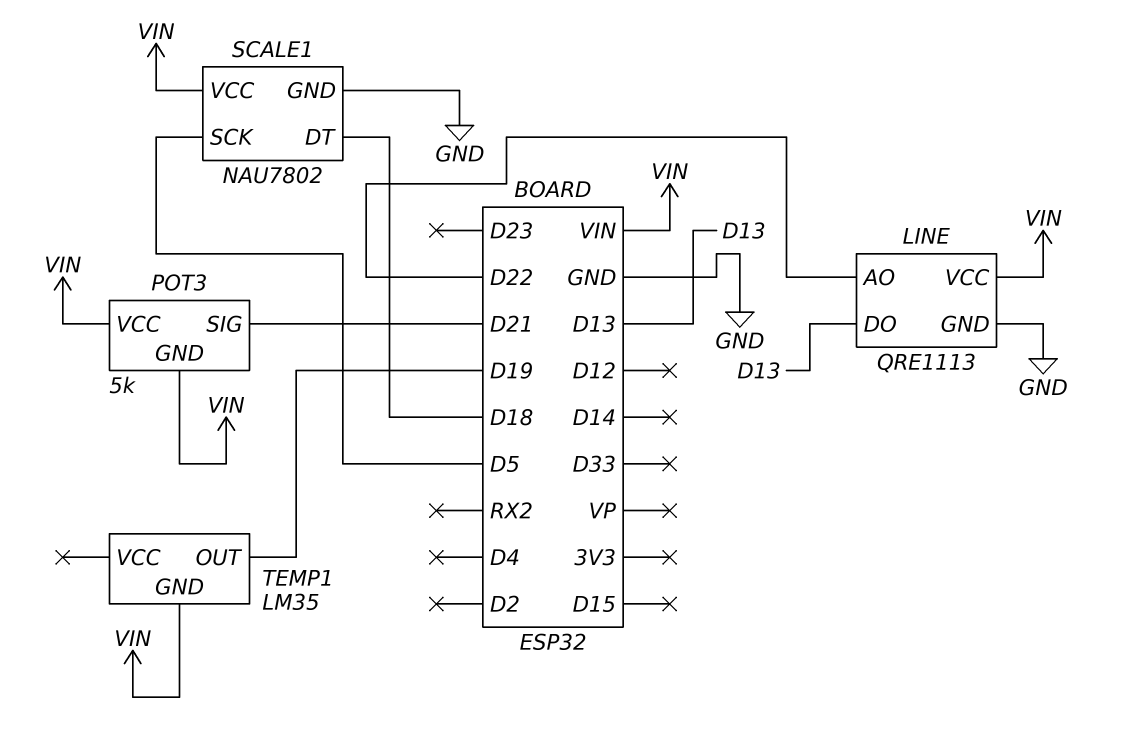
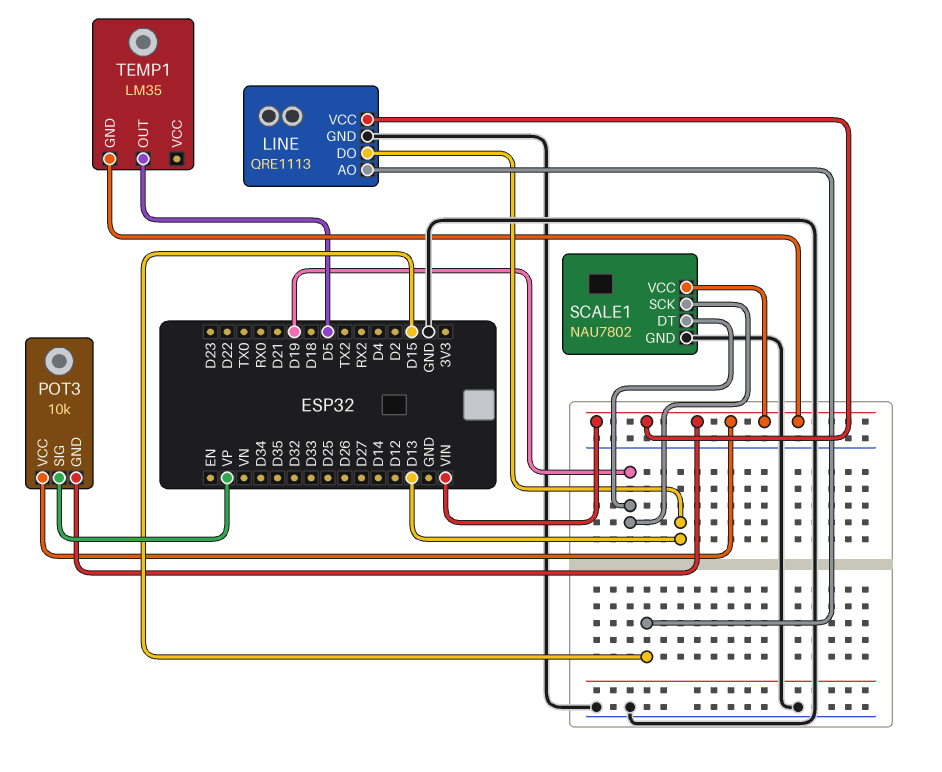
LINE pin AO: D22 -> D15
POT3: 5k -> 10k
POT3 pin SIG: D21 -> VP
SCALE1 pin DT: D18 -> D19
SCALE1 pin SCK: D5 -> D19
TEMP1 pin OUT: D19 -> D5

